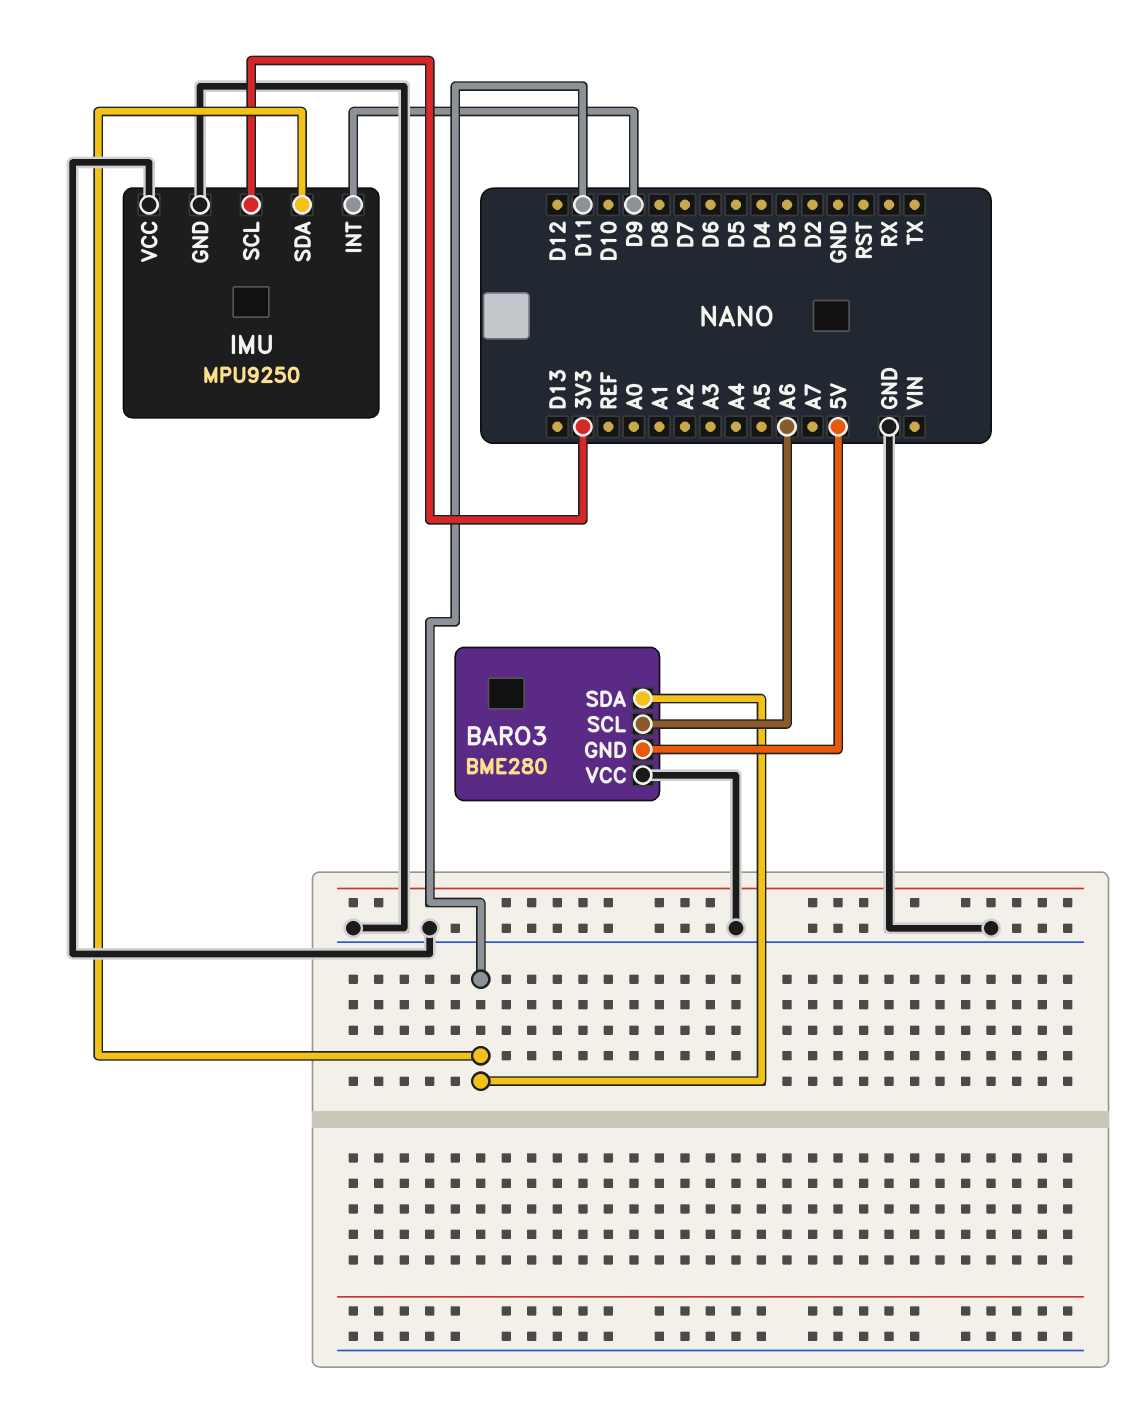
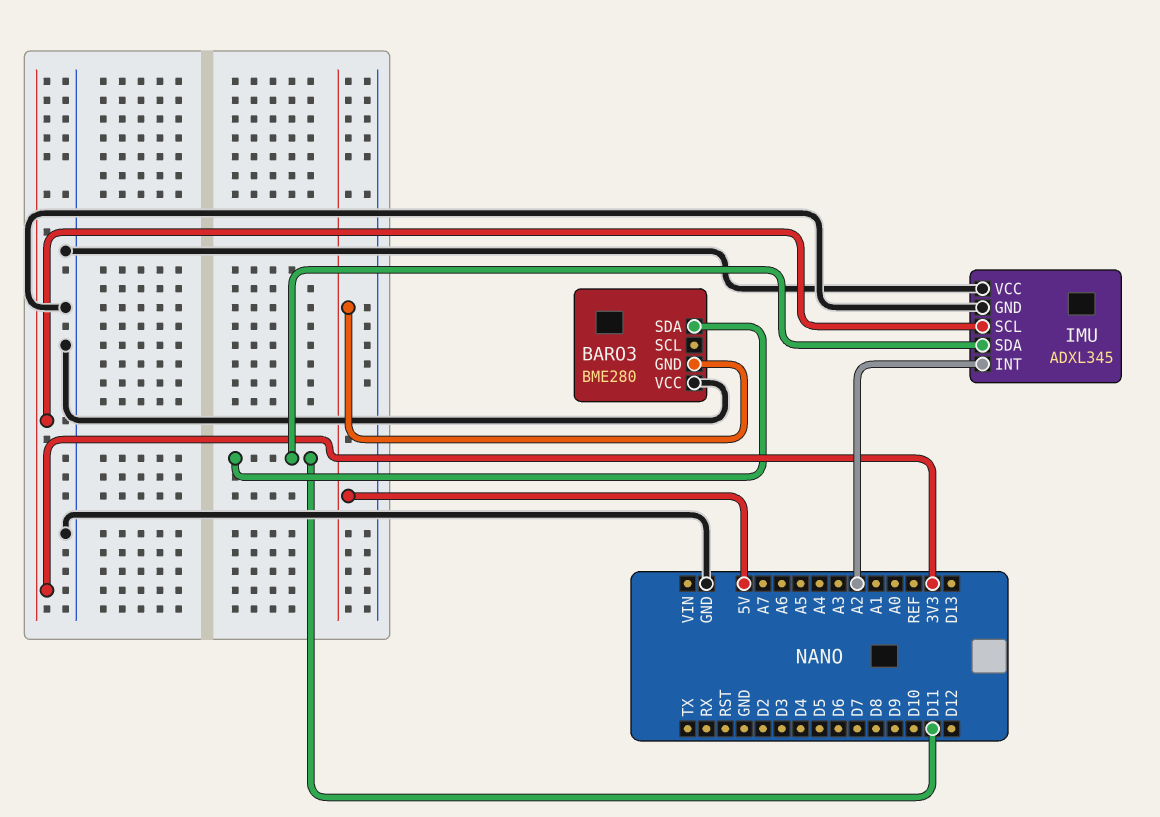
BARO3 pin SCL: A6 -> none
IMU: MPU9250 -> ADXL345
IMU pin INT: D9 -> A2

